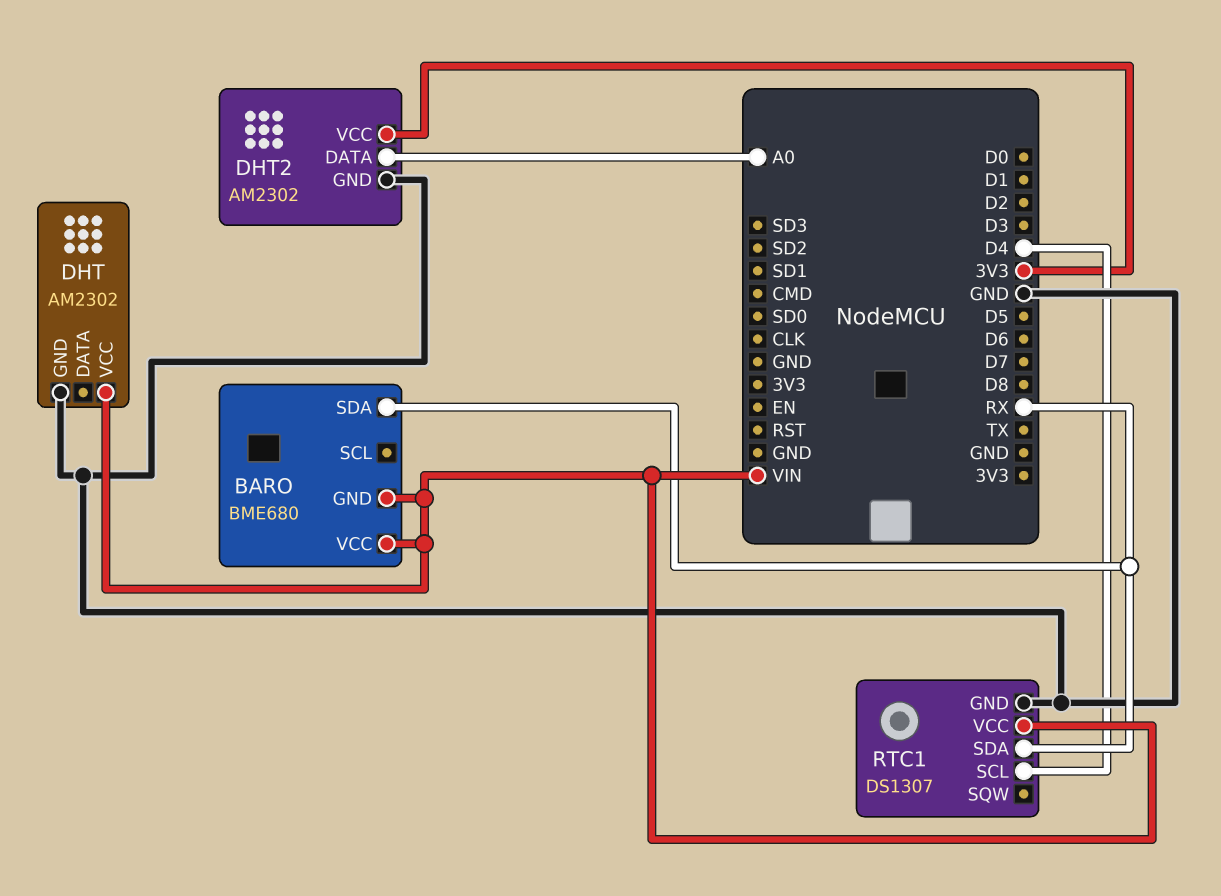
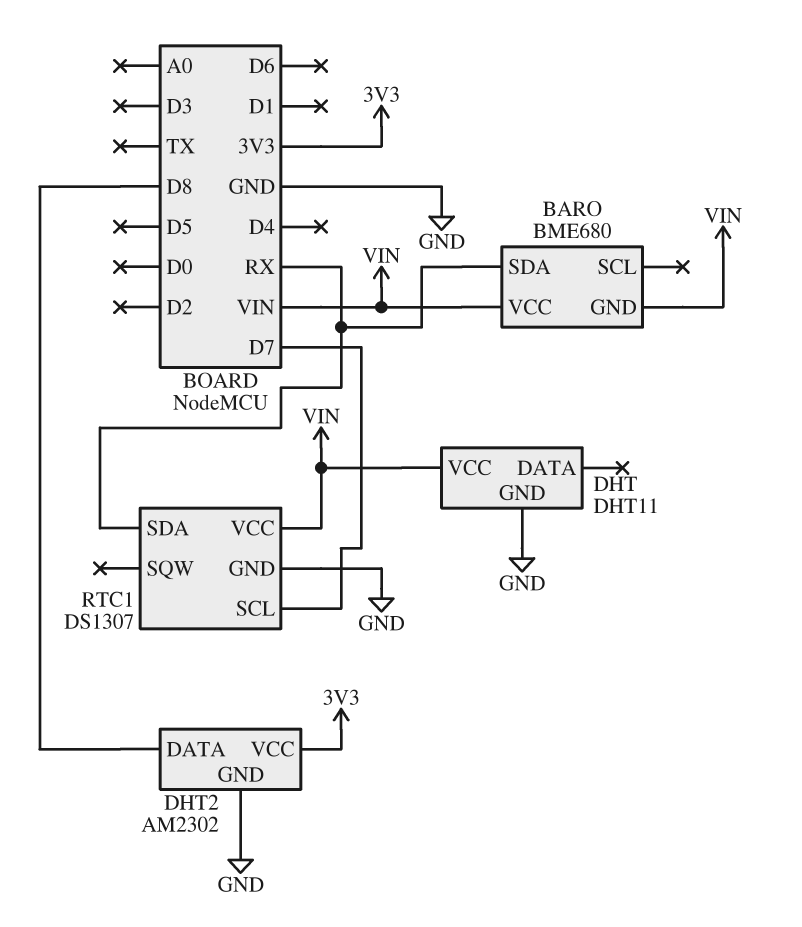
DHT: AM2302 -> DHT11
DHT2 pin DATA: A0 -> D8
RTC1 pin SCL: D4 -> D7

